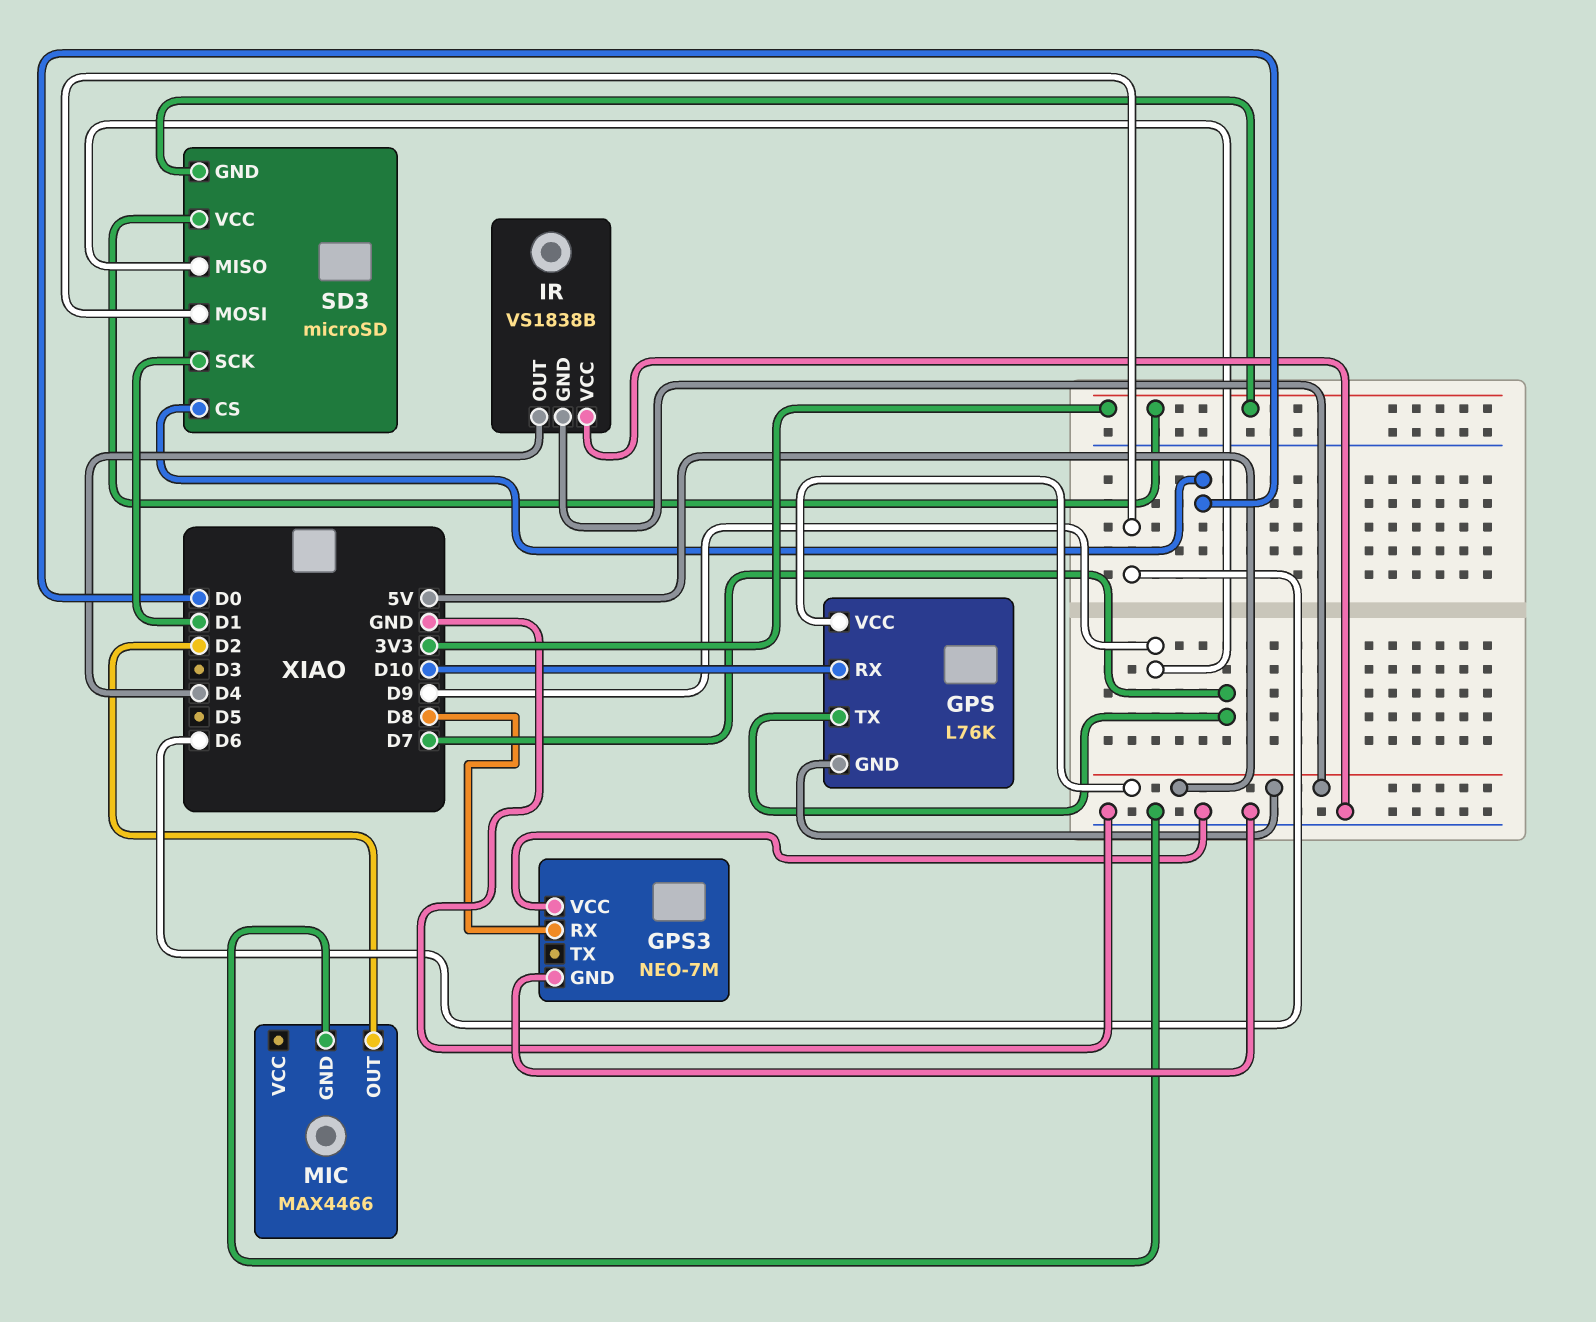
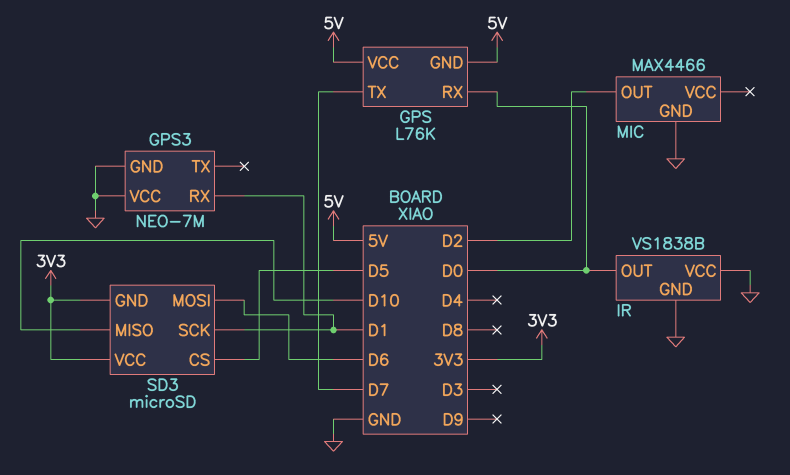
GPS pin RX: D10 -> D0
GPS3 pin RX: D8 -> D1
IR pin GND: 5V -> GND
IR pin OUT: D4 -> D0
SD3 pin CS: D0 -> D5
SD3 pin MISO: D9 -> D10

